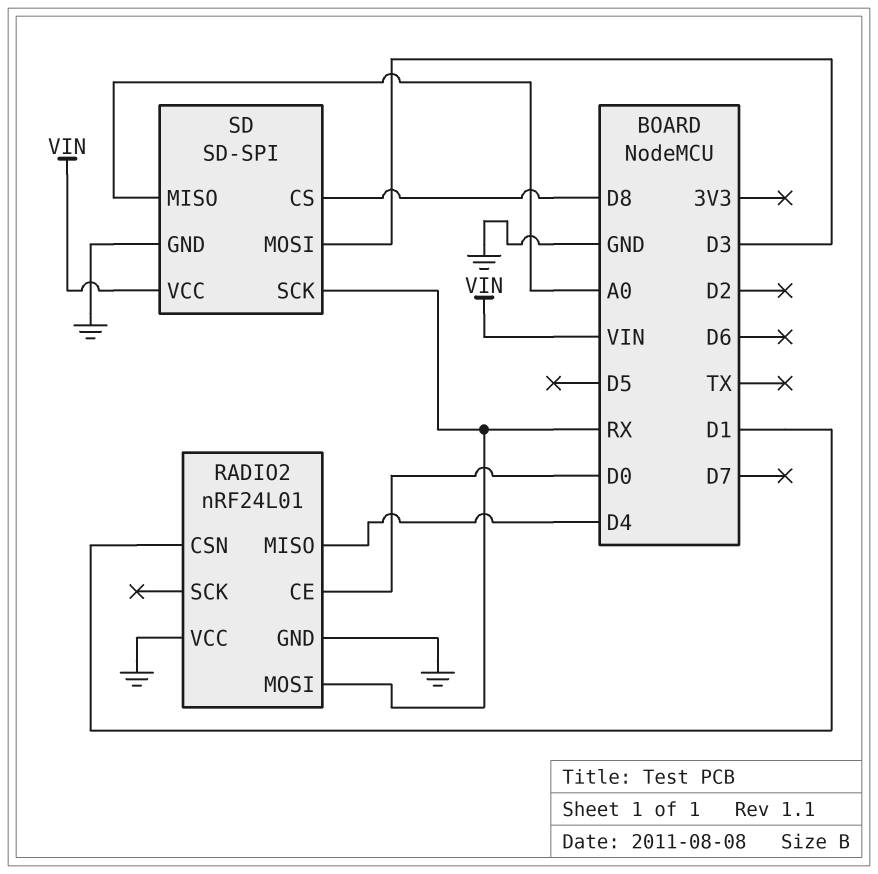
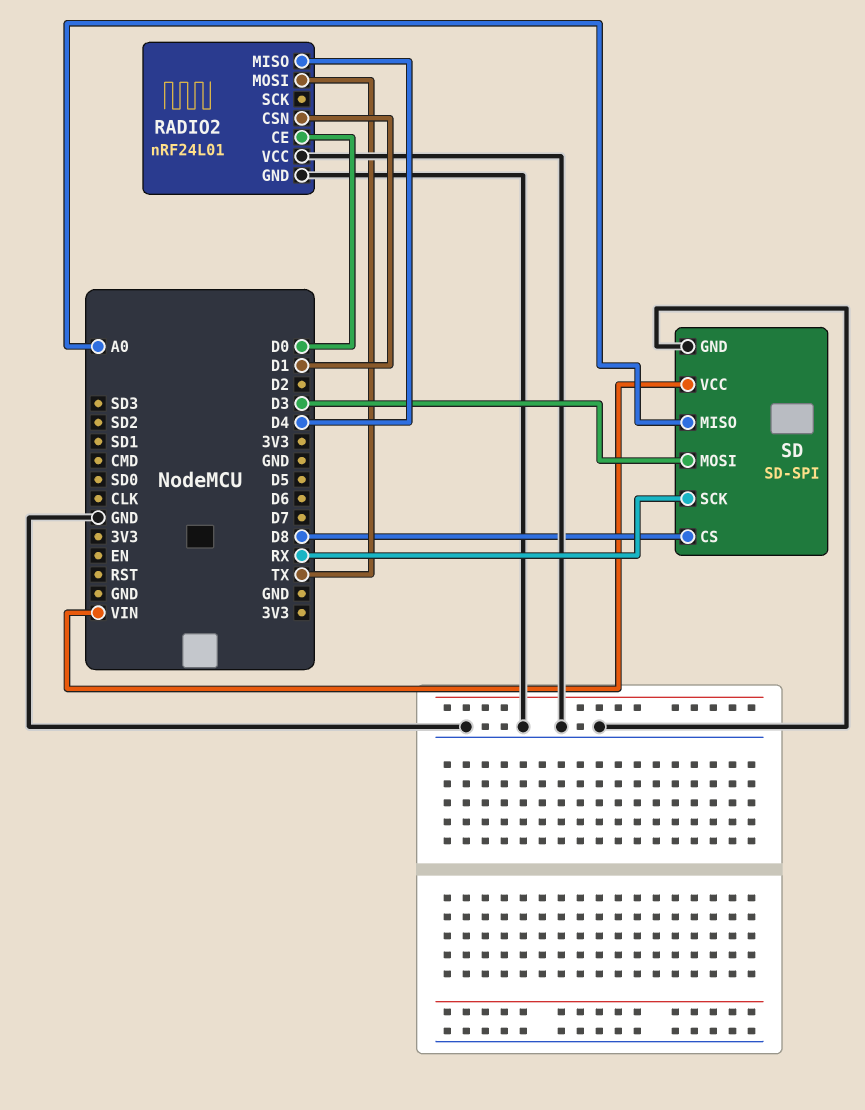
RADIO2 pin MOSI: RX -> TX

